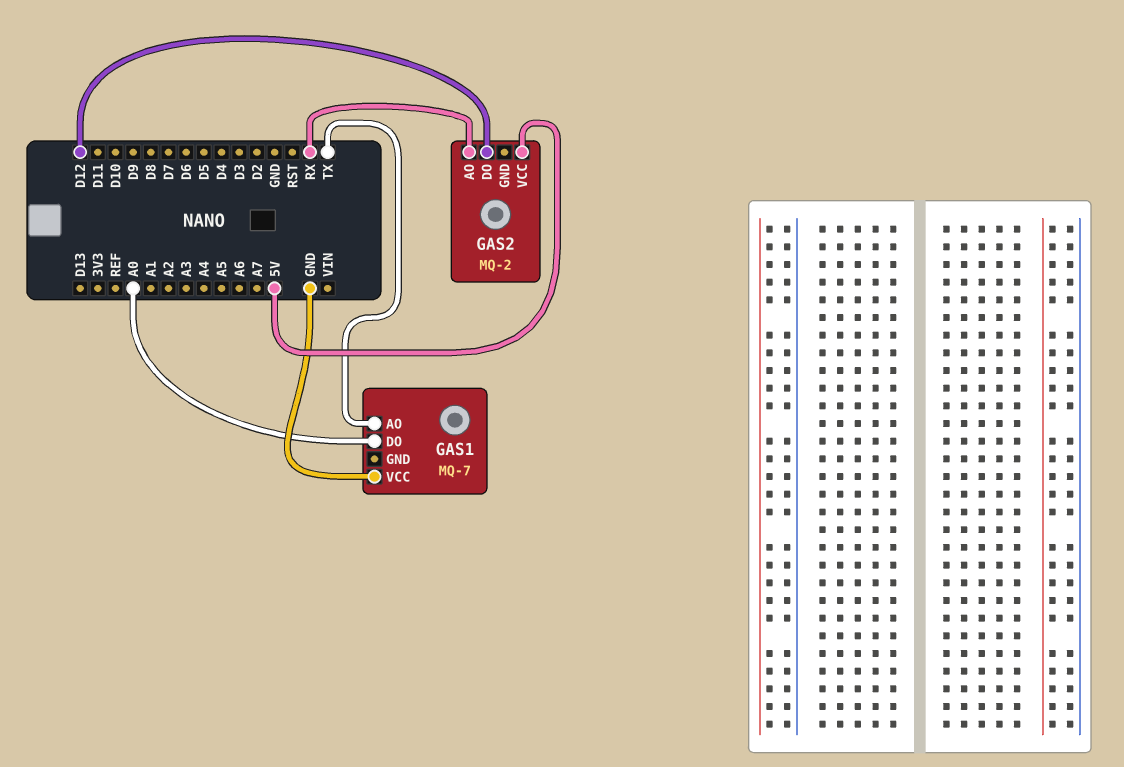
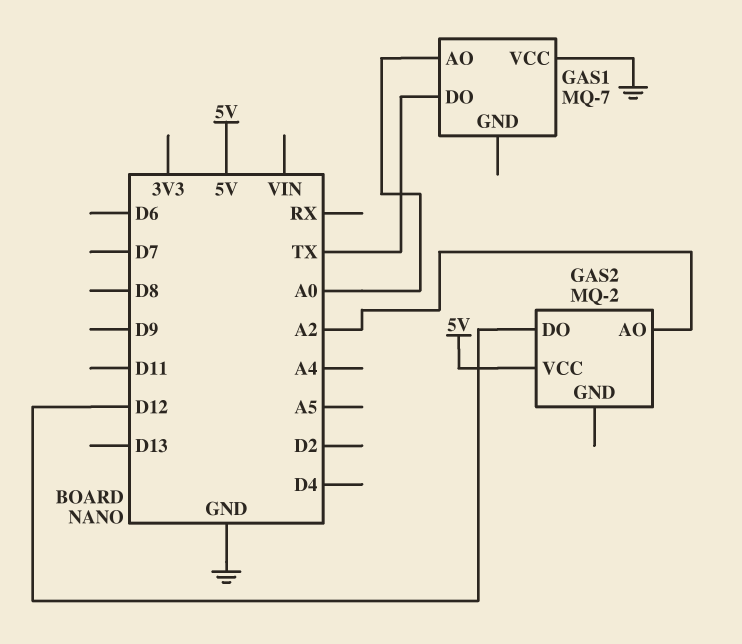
GAS1 pin AO: TX -> A0
GAS1 pin DO: A0 -> TX
GAS2 pin AO: RX -> A2

